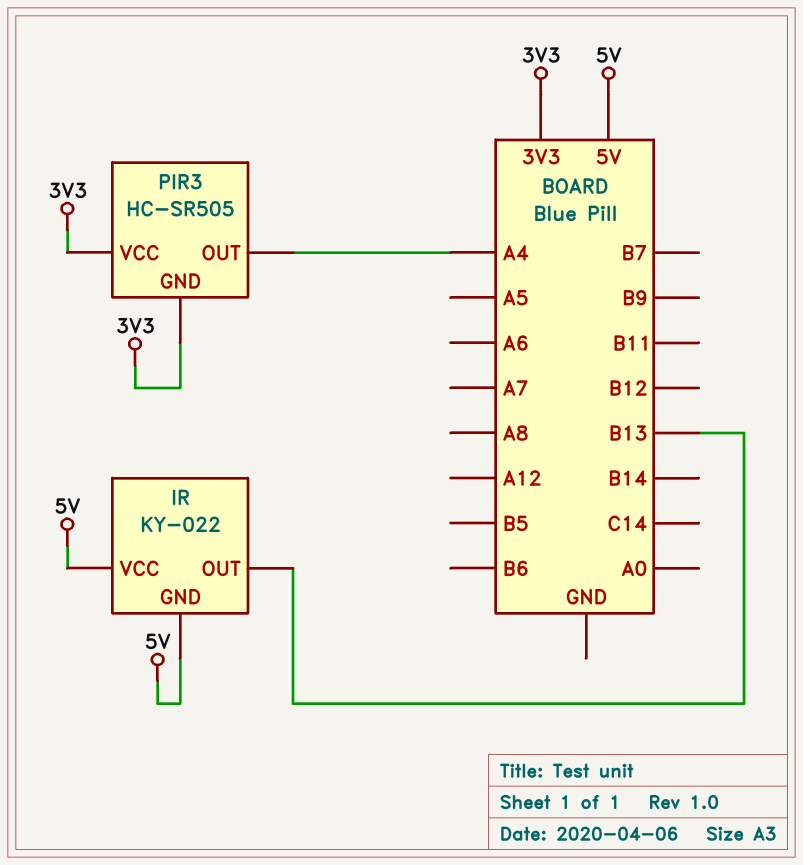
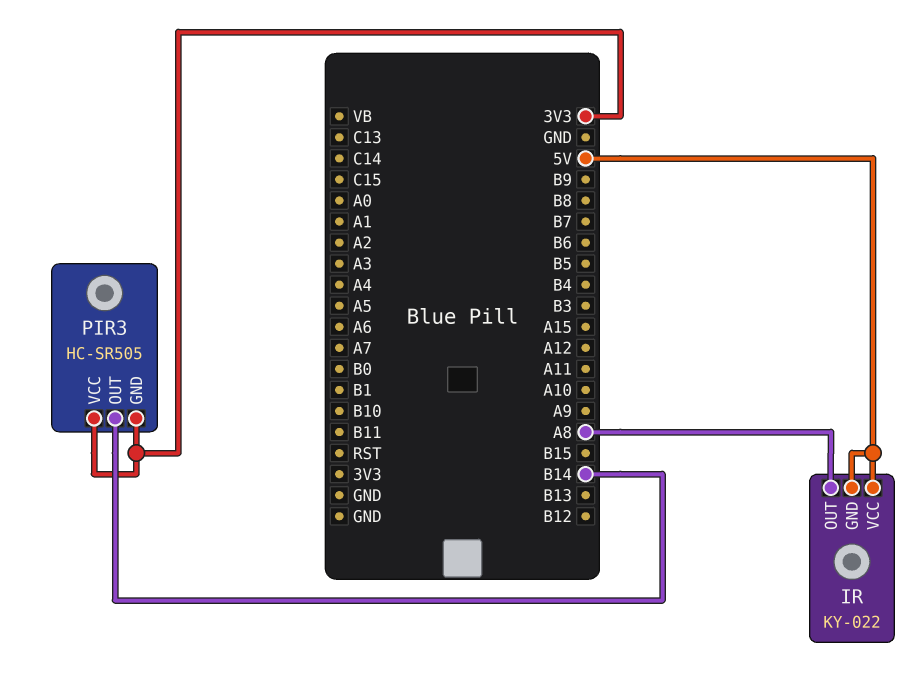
IR pin OUT: B13 -> A8
PIR3 pin OUT: A4 -> B14

